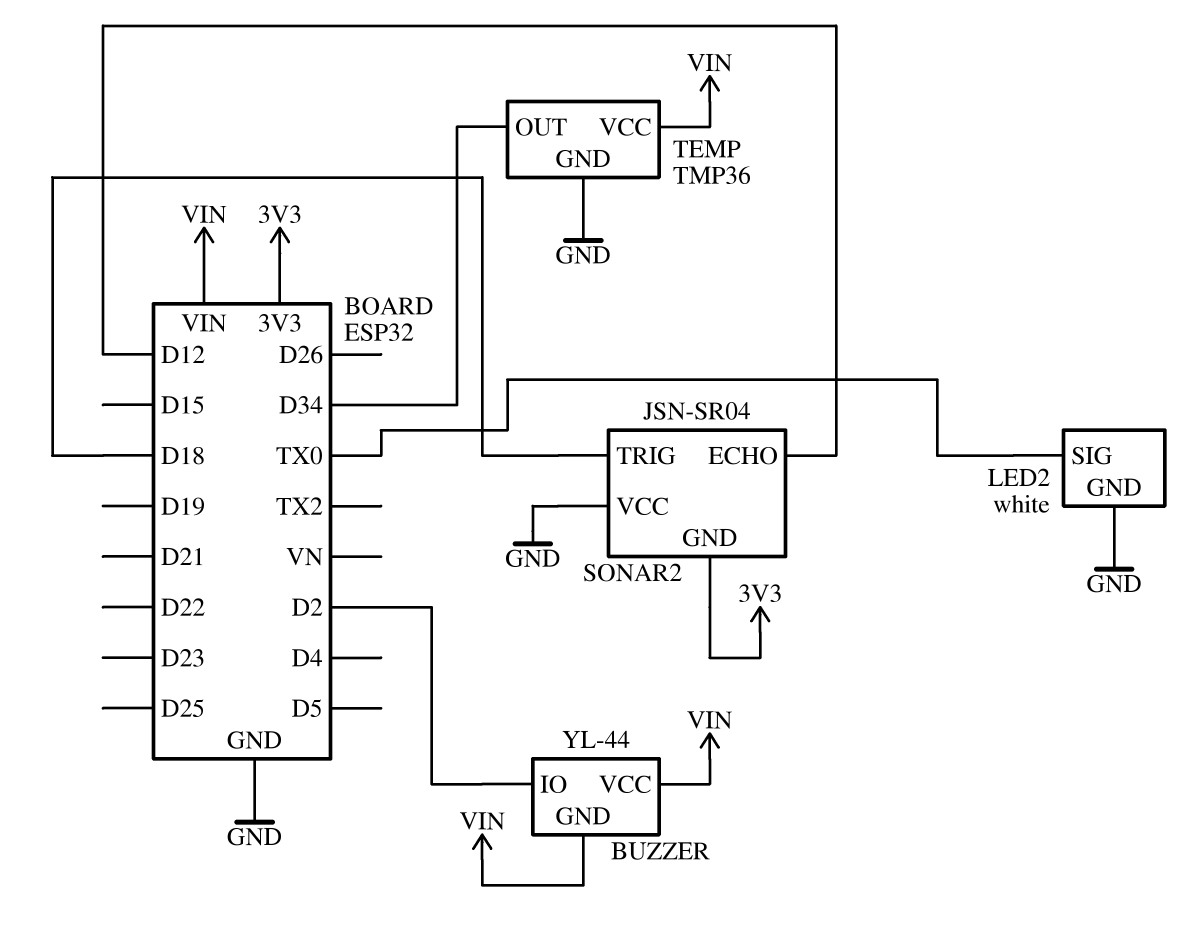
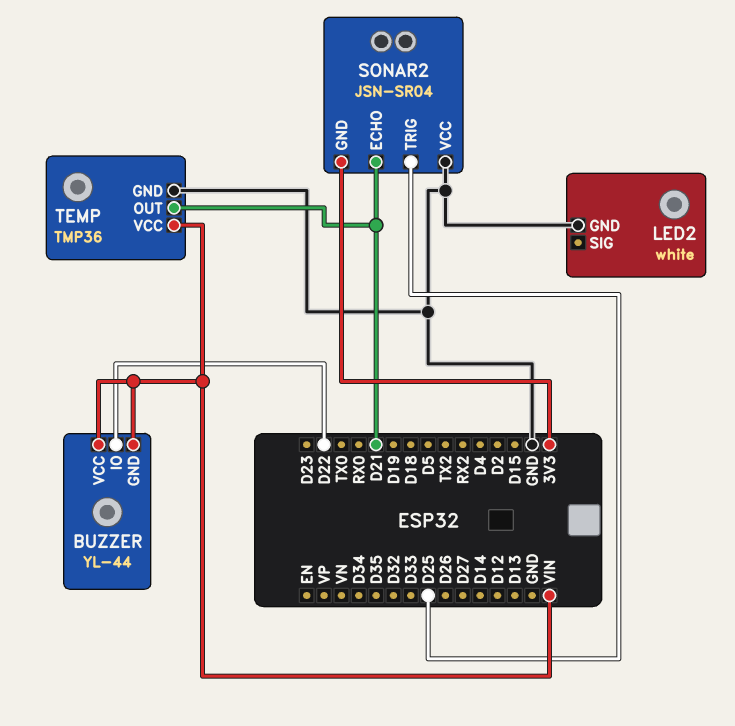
BUZZER pin IO: D2 -> D22
LED2 pin SIG: TX0 -> none
SONAR2 pin ECHO: D12 -> D21
SONAR2 pin TRIG: D18 -> D25
TEMP pin OUT: D34 -> D21

